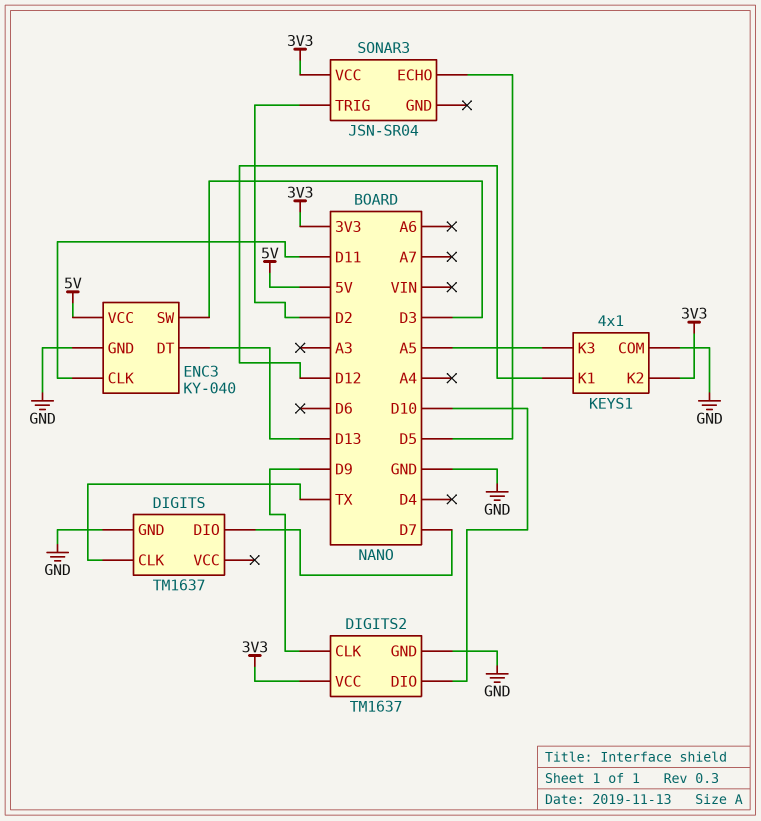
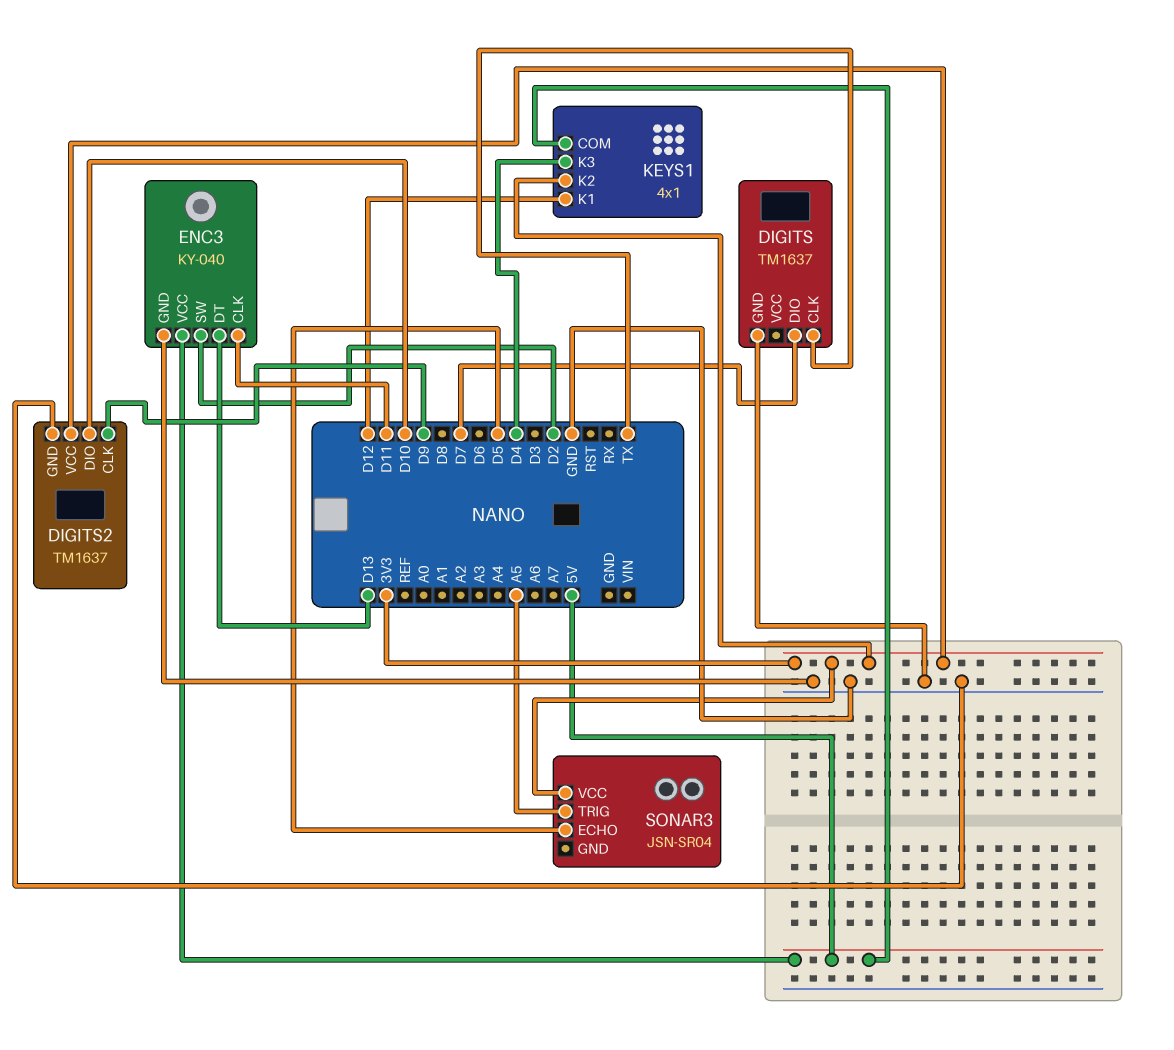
ENC3 pin SW: D3 -> D2
KEYS1 pin COM: GND -> 5V
KEYS1 pin K3: A5 -> D4
SONAR3 pin TRIG: D2 -> A5

